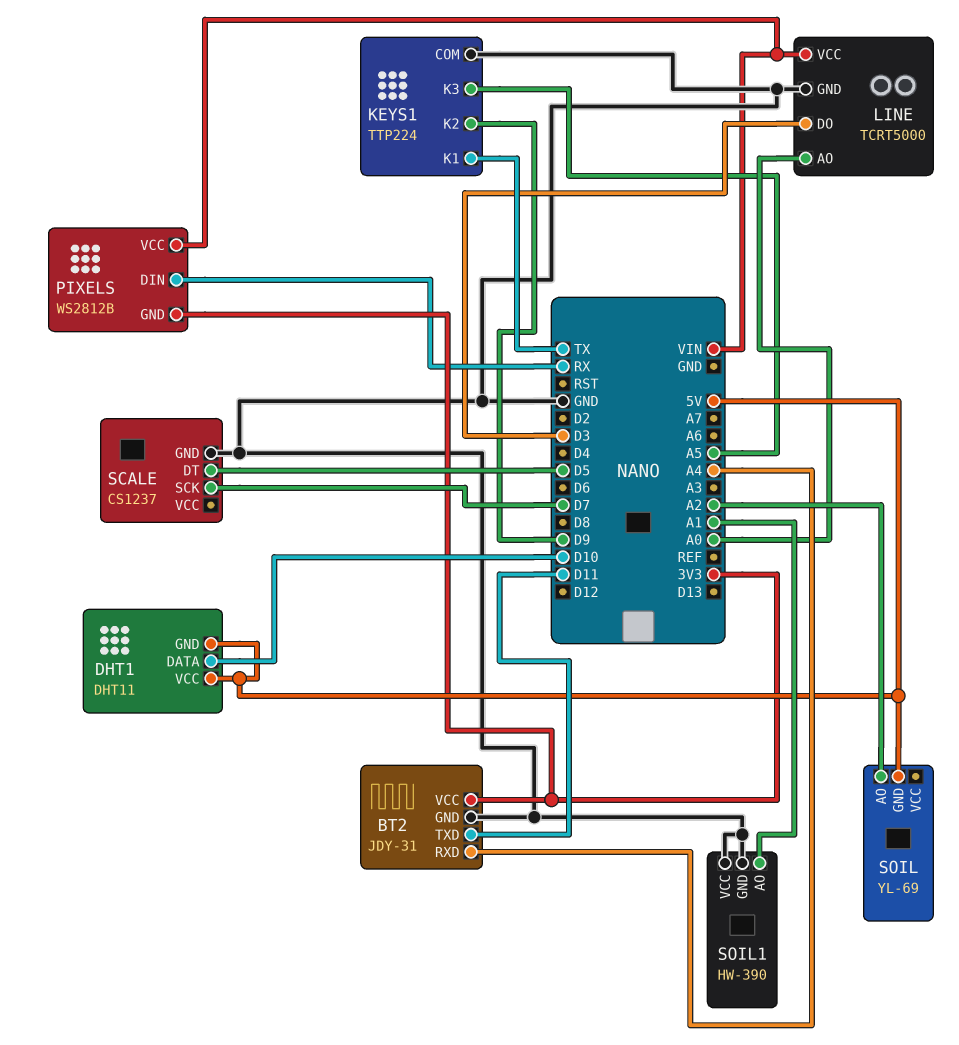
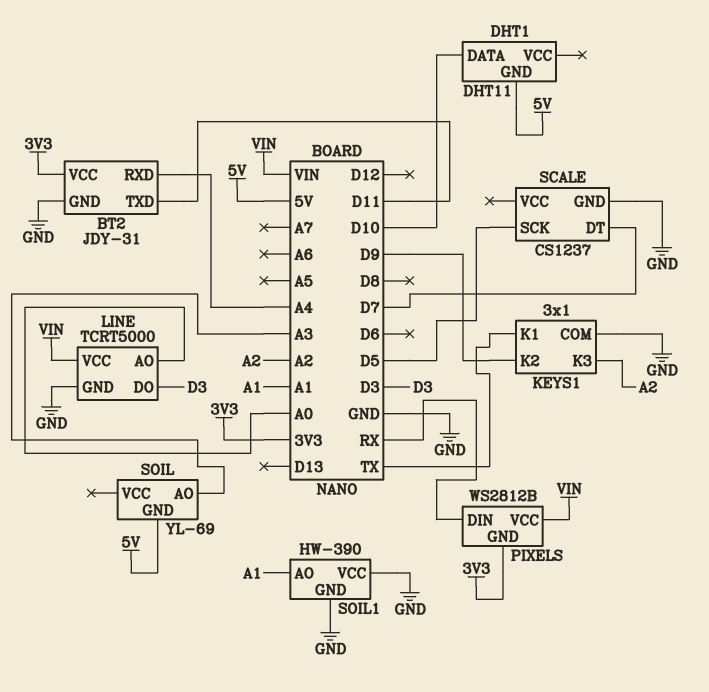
DHT1 pin VCC: 5V -> none
KEYS1: TTP224 -> 3x1
KEYS1 pin K3: A5 -> A2
SCALE pin DT: D5 -> D7
SCALE pin SCK: D7 -> D5
SOIL pin AO: A2 -> A3

